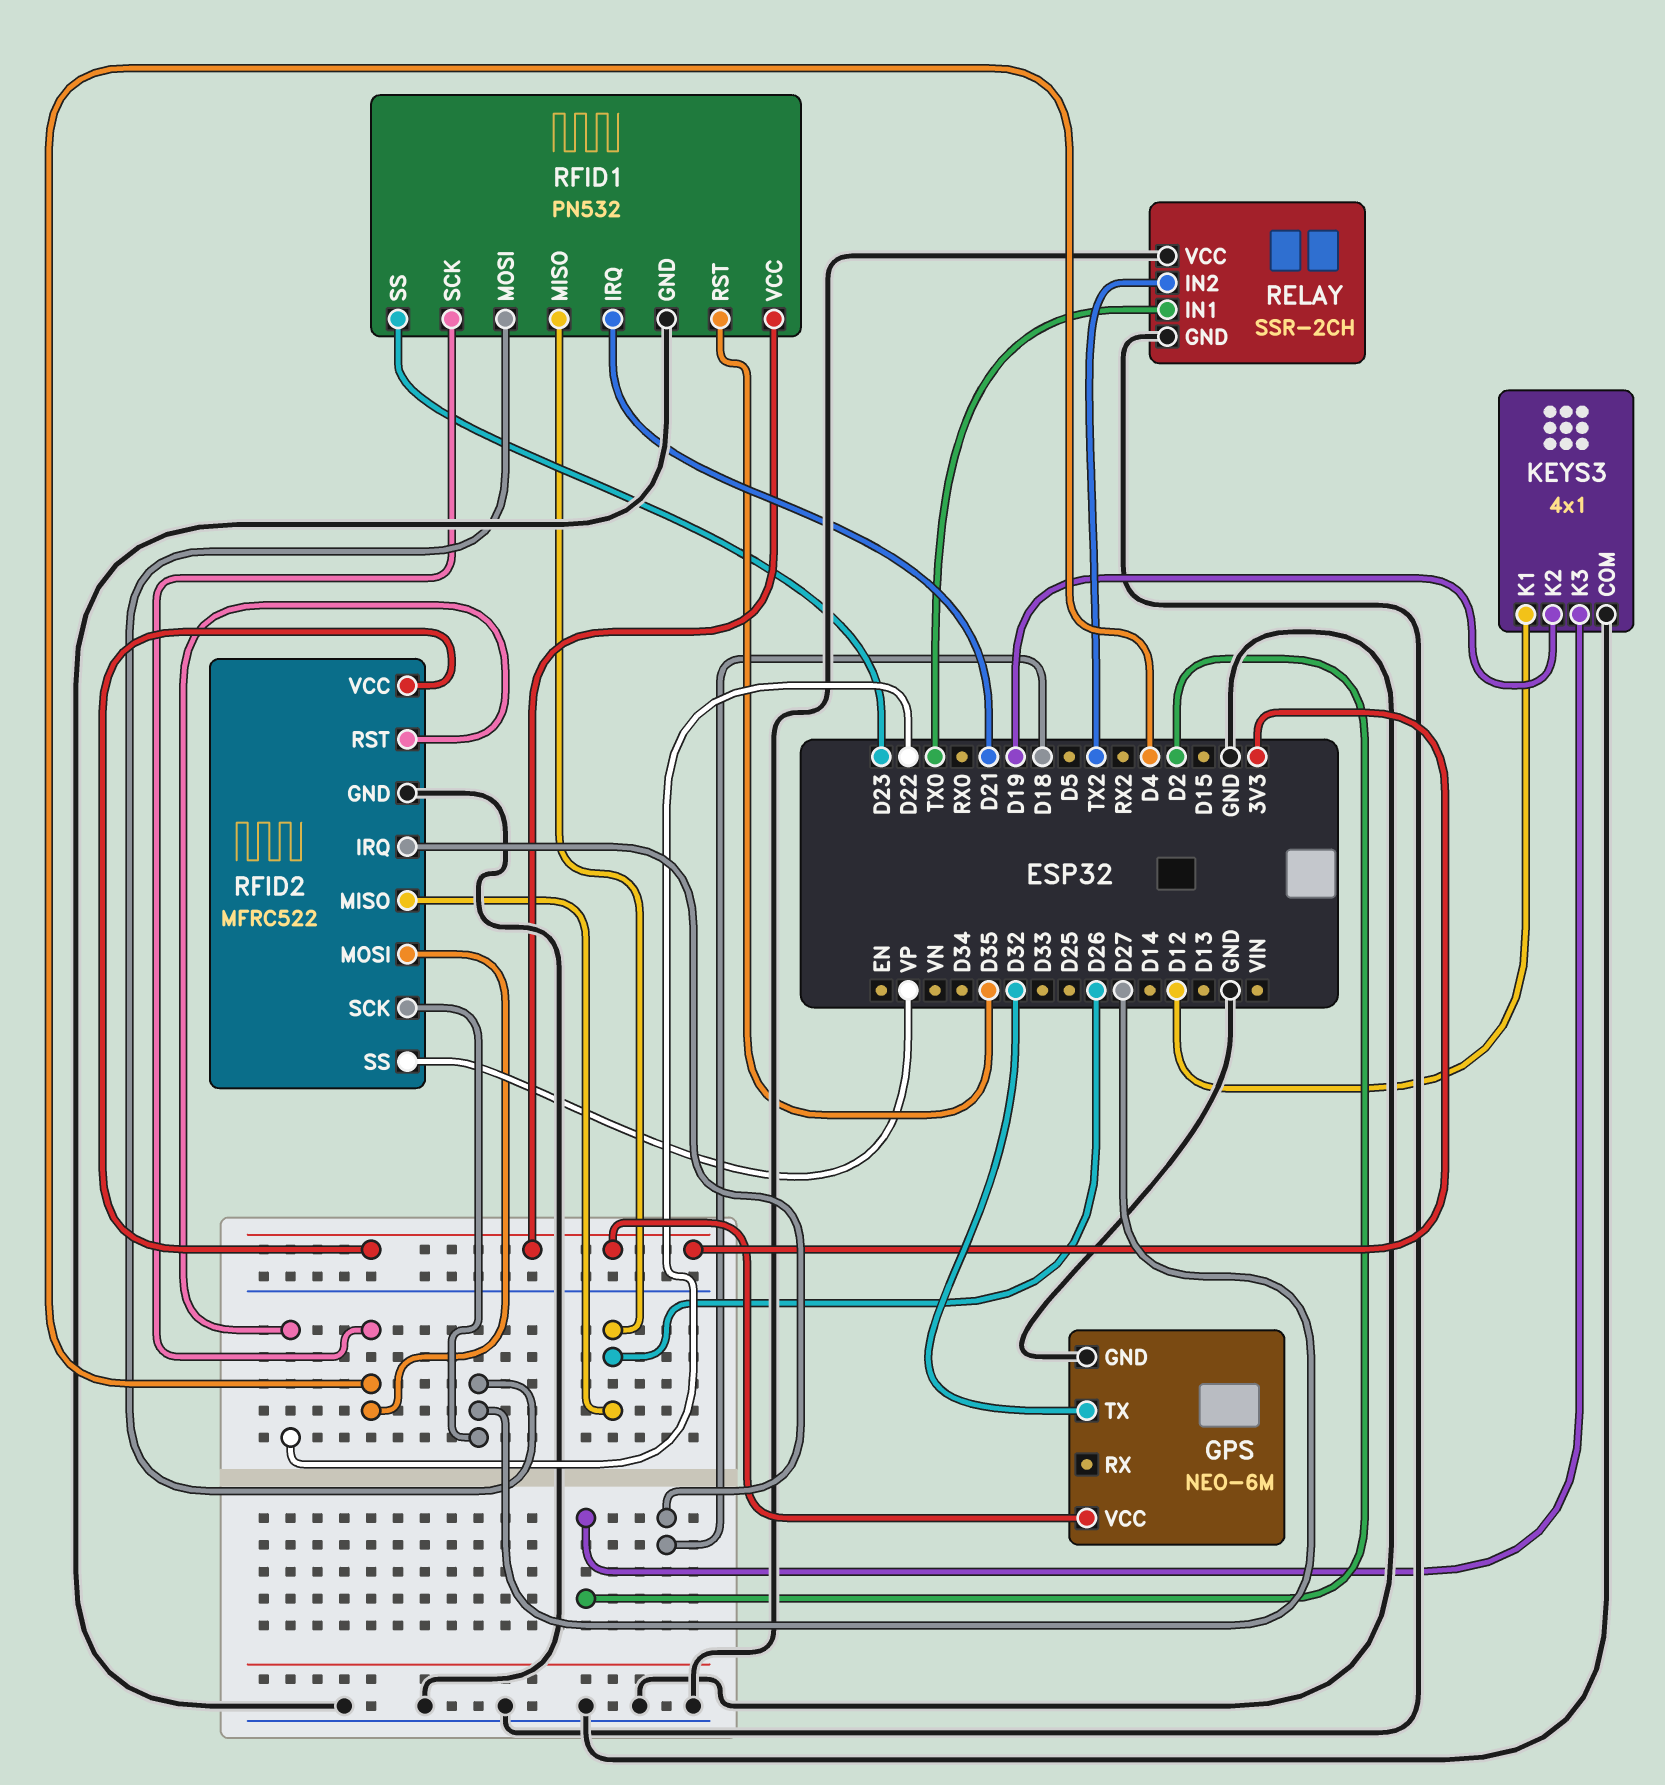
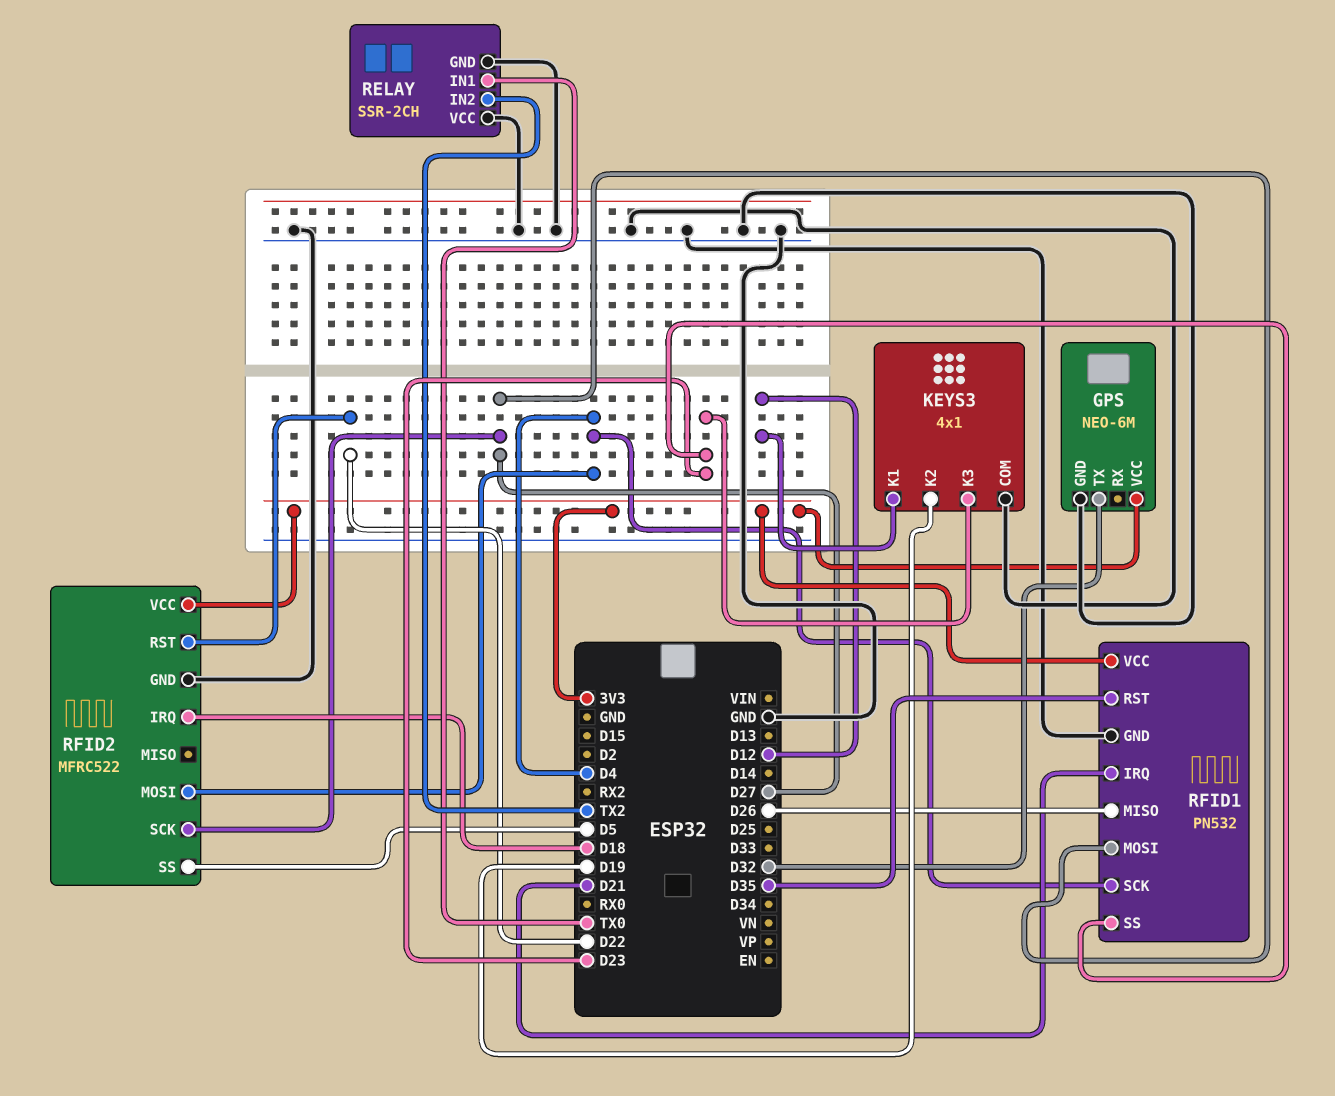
KEYS3 pin K3: D2 -> D23
RFID2 pin MISO: D26 -> none
RFID2 pin SS: VP -> D5

